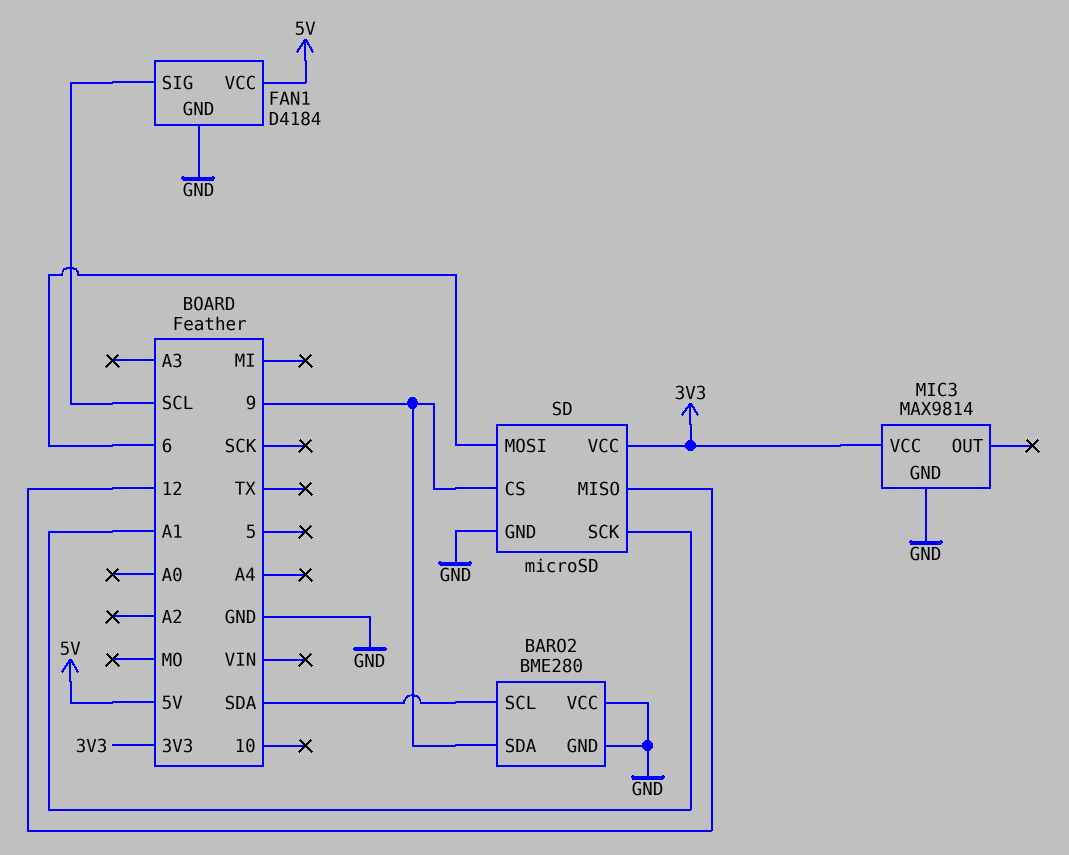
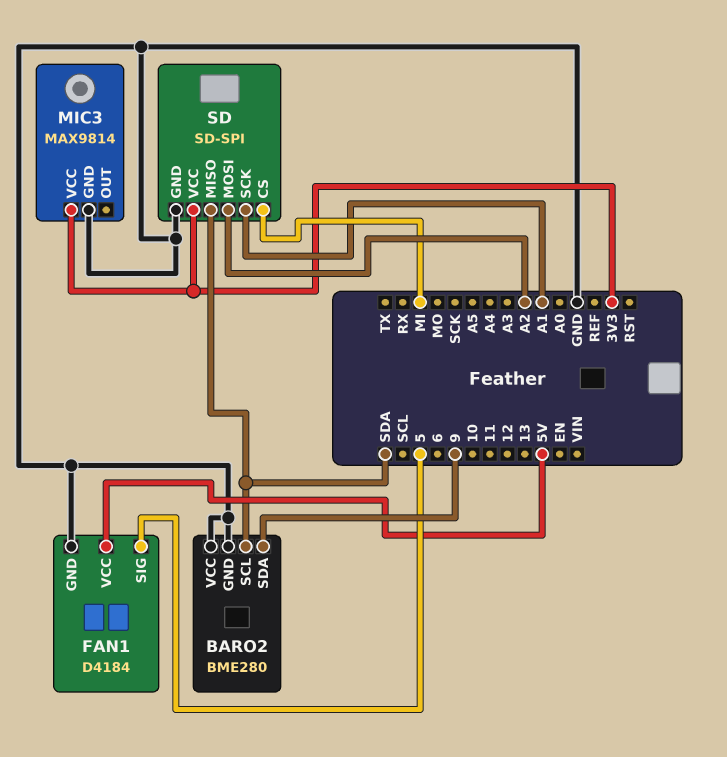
FAN1 pin SIG: SCL -> 5
SD: microSD -> SD-SPI
SD pin CS: 9 -> MI
SD pin MISO: 12 -> SDA
SD pin MOSI: 6 -> A2

